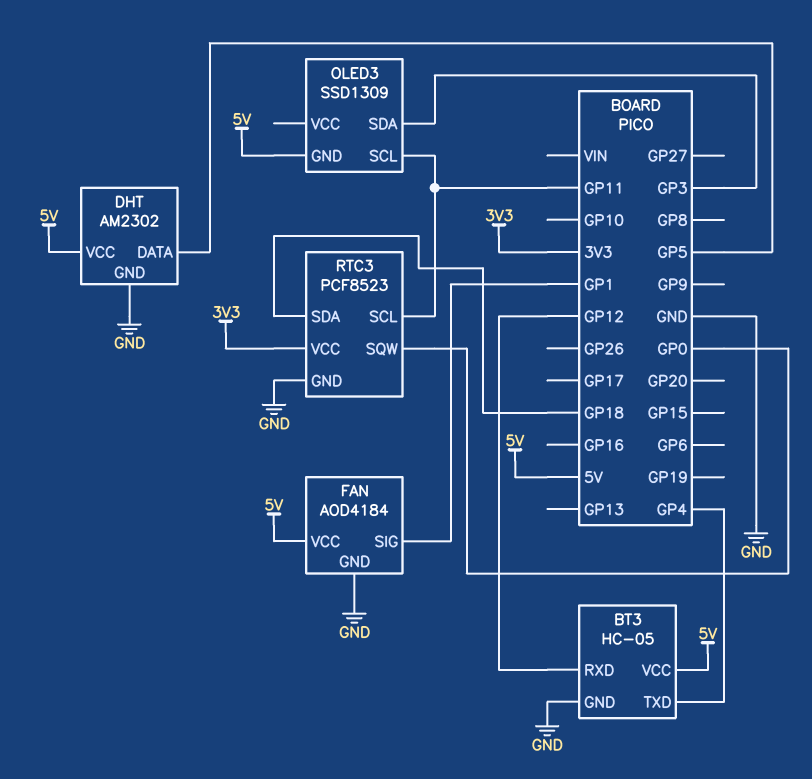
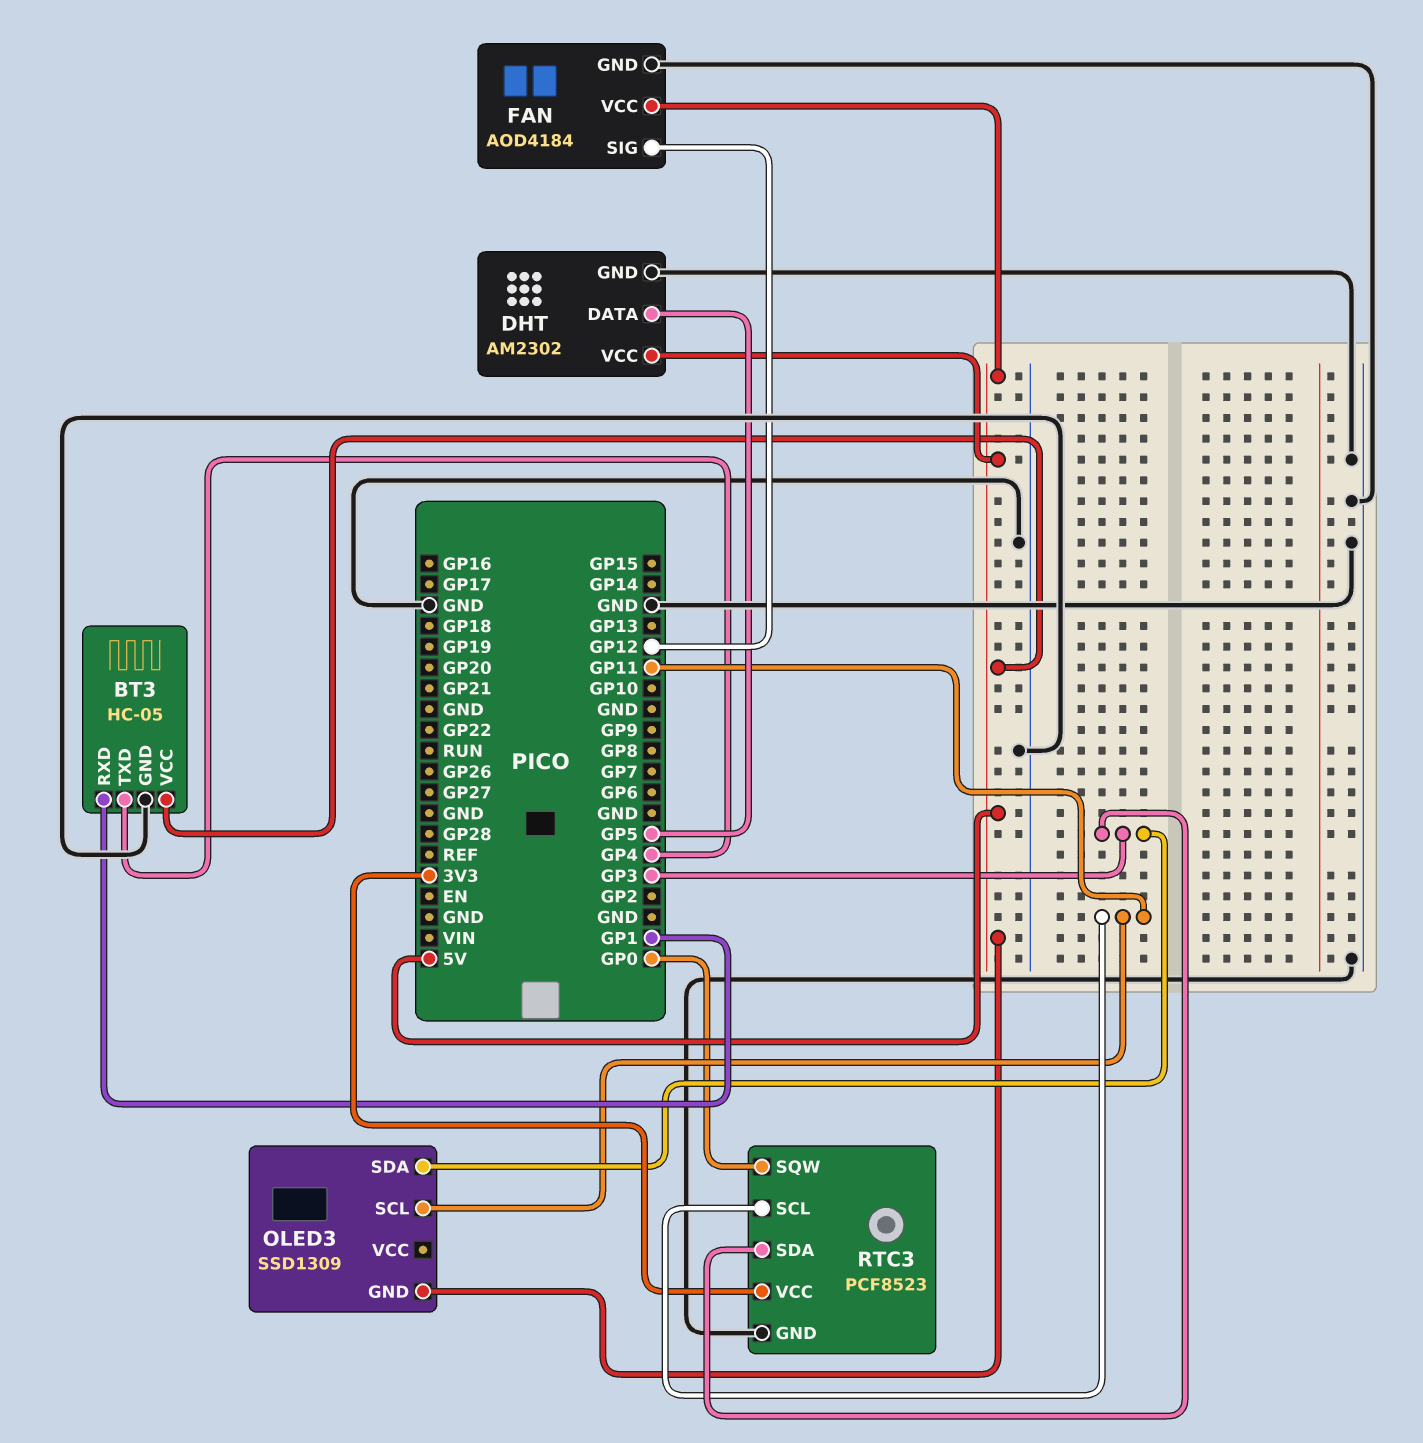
BT3 pin RXD: GP12 -> GP1
FAN pin SIG: GP1 -> GP12
RTC3 pin SDA: GP18 -> GP3

